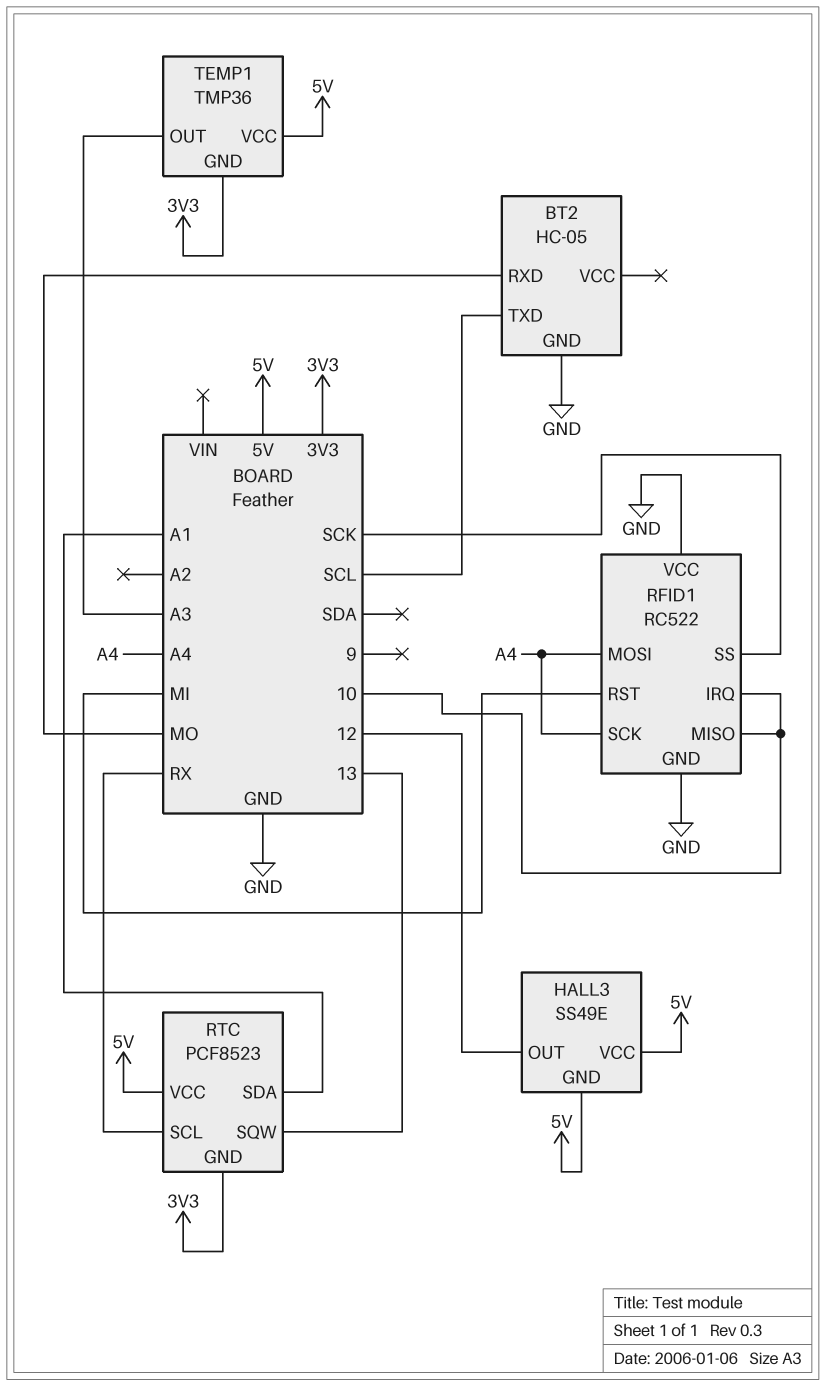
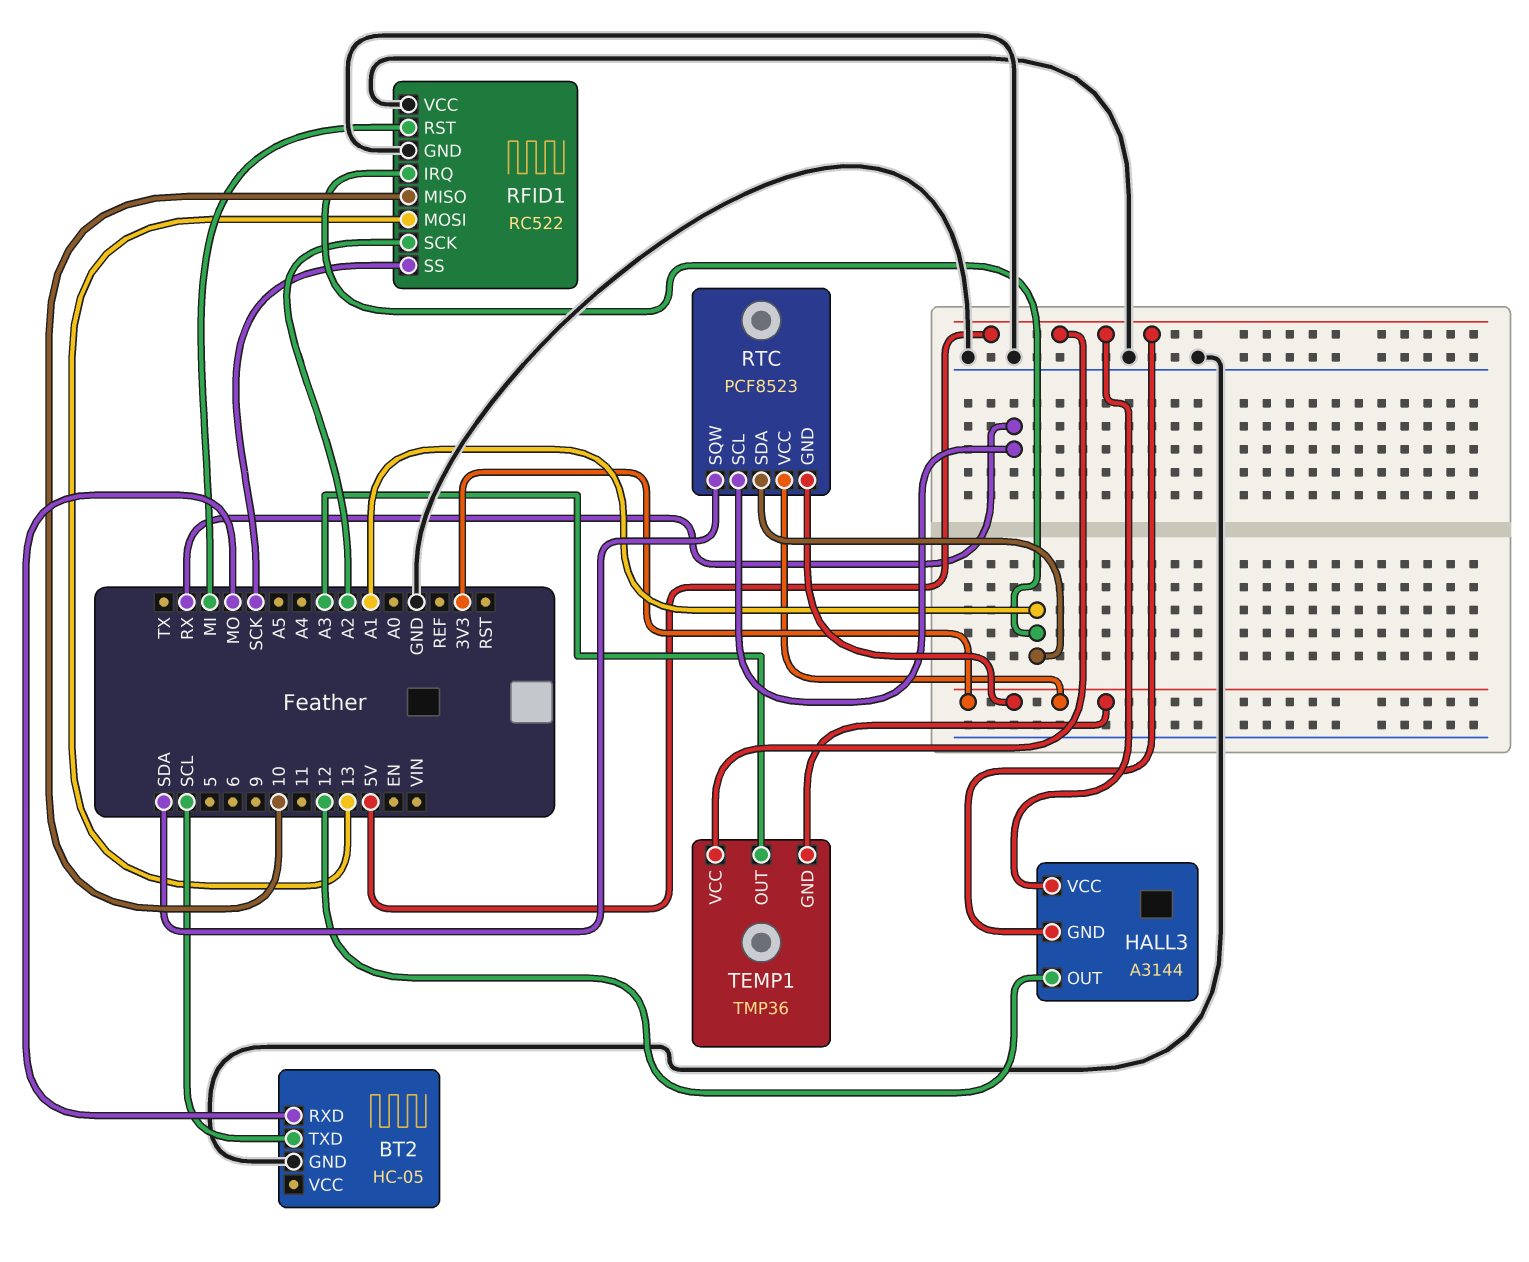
HALL3: SS49E -> A3144
RFID1 pin IRQ: 10 -> A1
RFID1 pin MOSI: A4 -> 13
RFID1 pin SCK: A4 -> A2
RTC pin SQW: 13 -> SDA
RTC pin VCC: 5V -> 3V3

